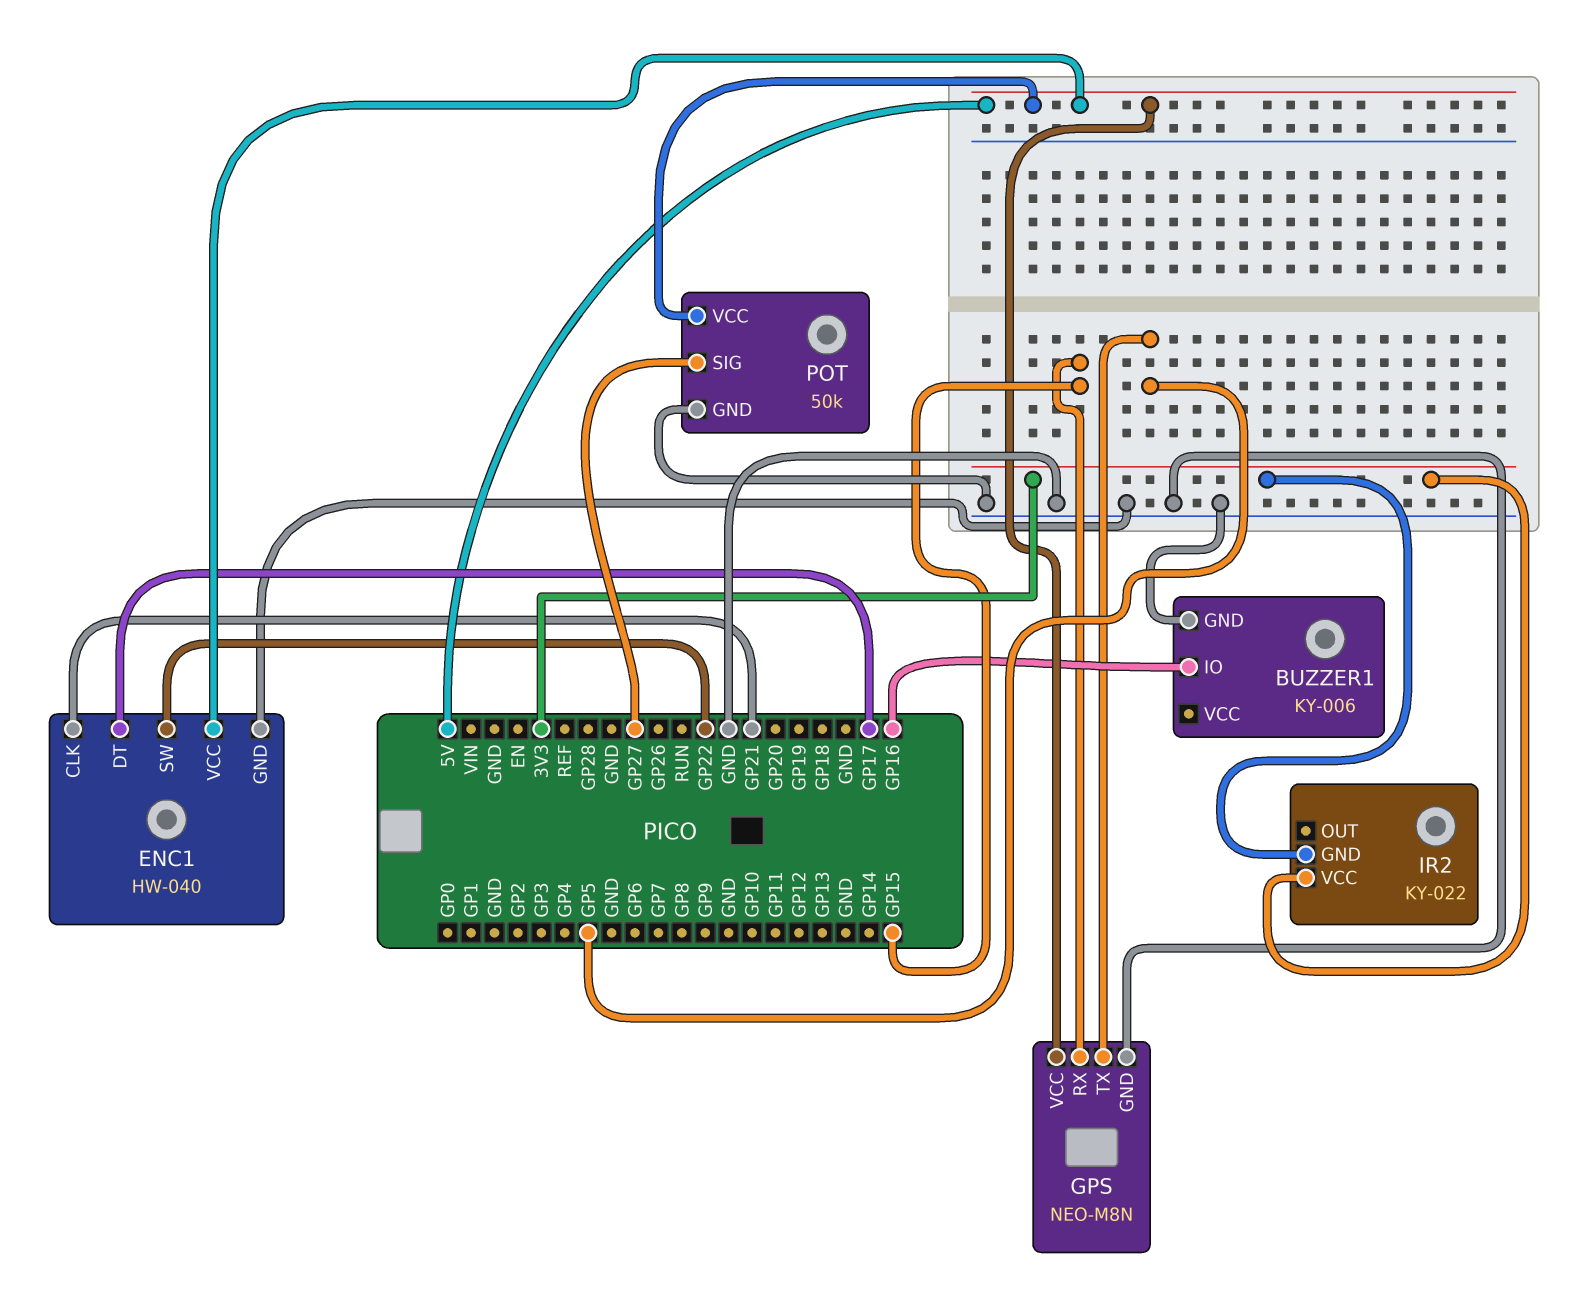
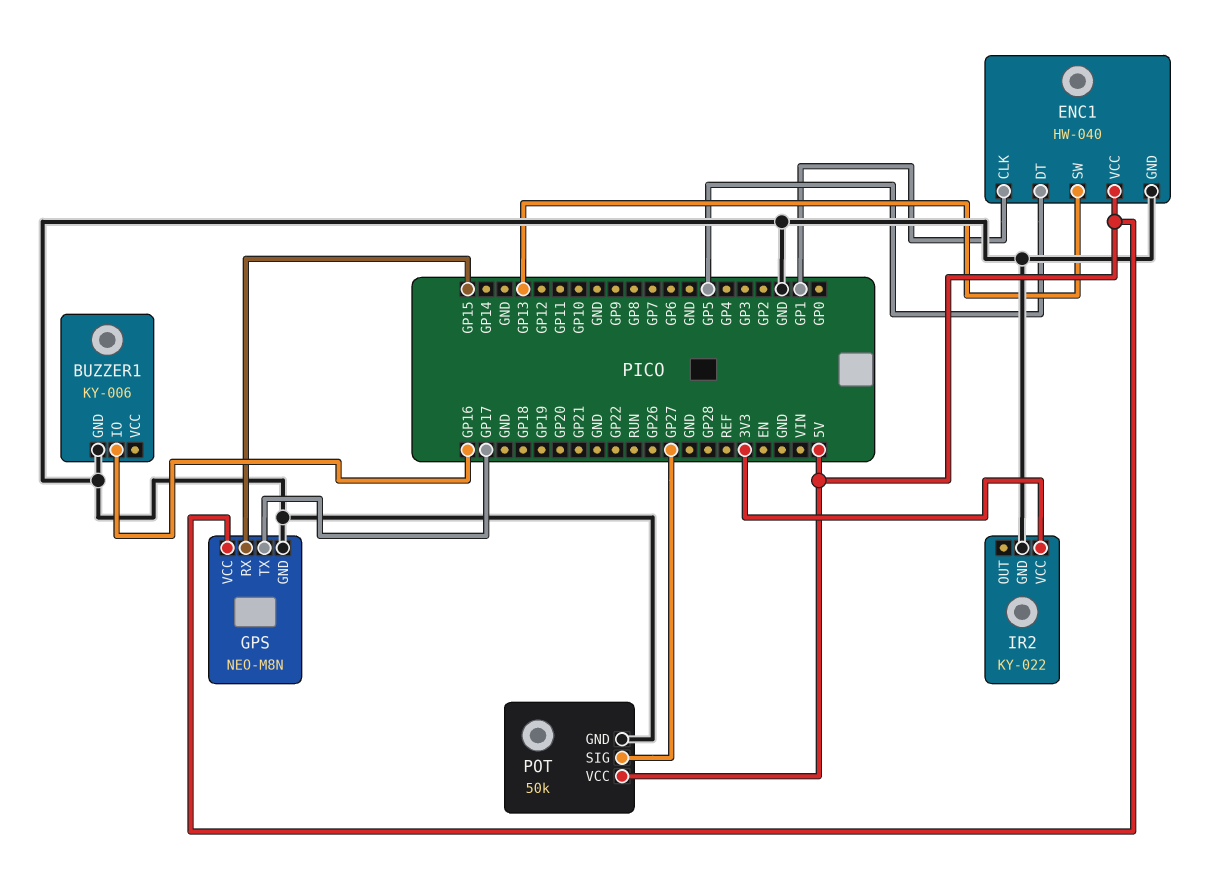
ENC1 pin CLK: GP21 -> GP1
ENC1 pin DT: GP17 -> GP5
ENC1 pin SW: GP22 -> GP13
GPS pin TX: GP5 -> GP17
IR2 pin GND: 3V3 -> GND

